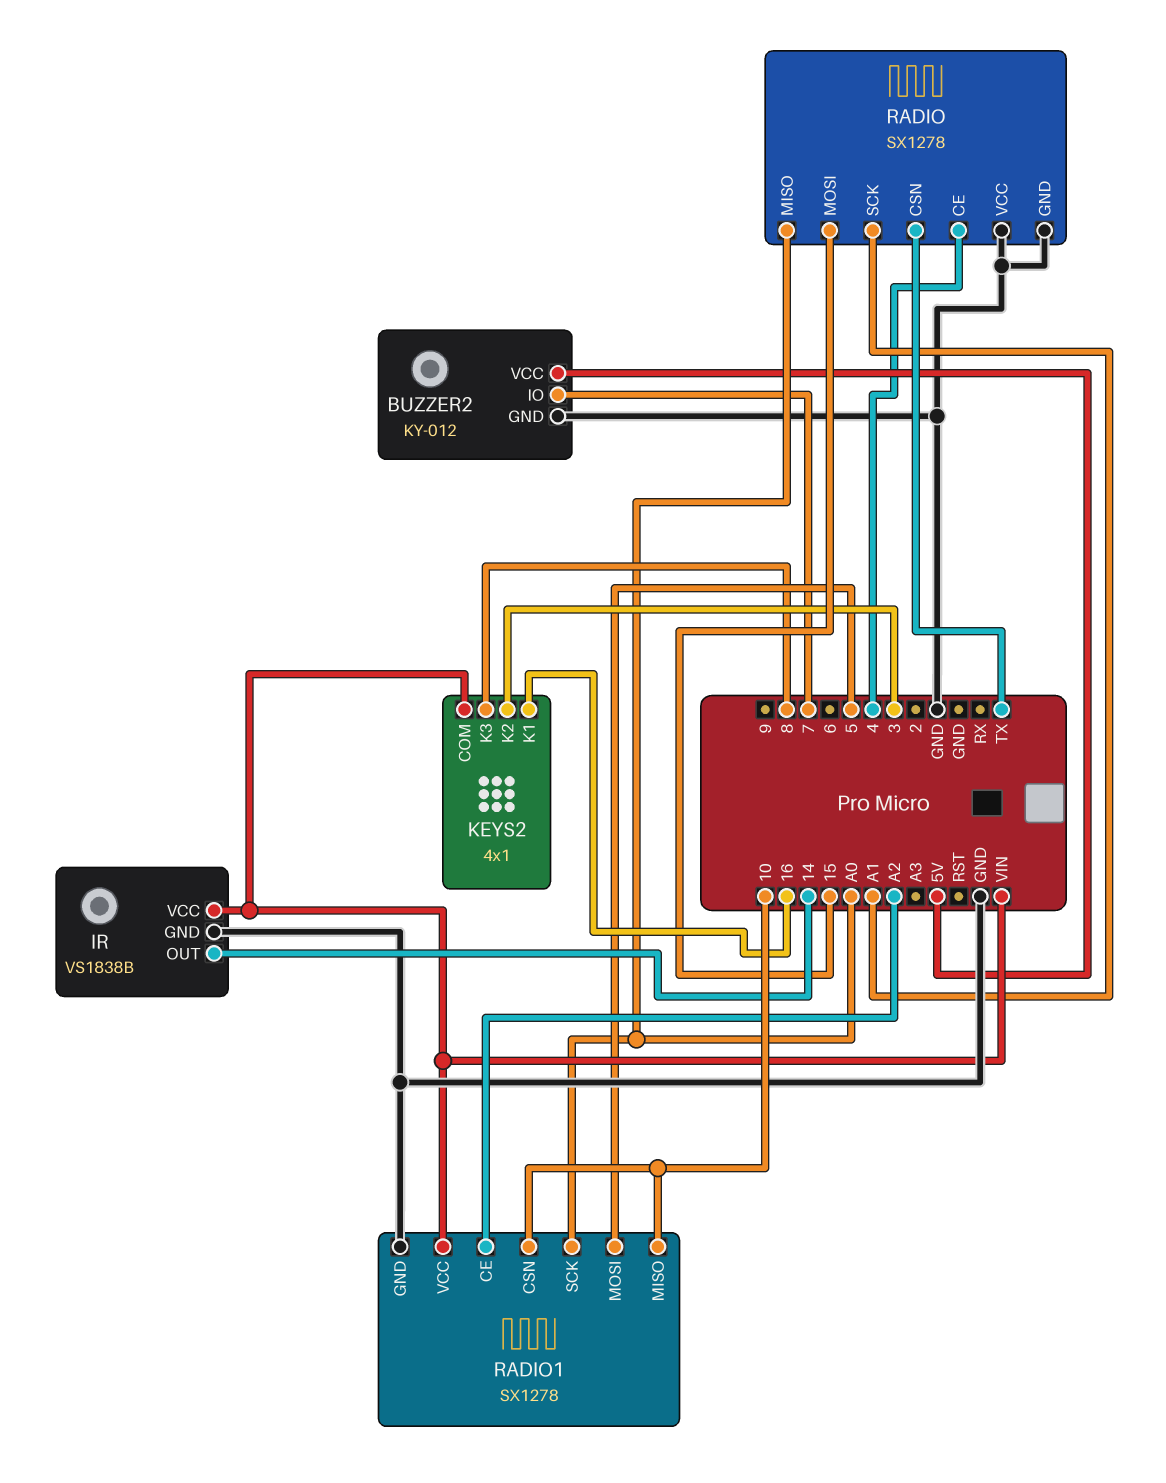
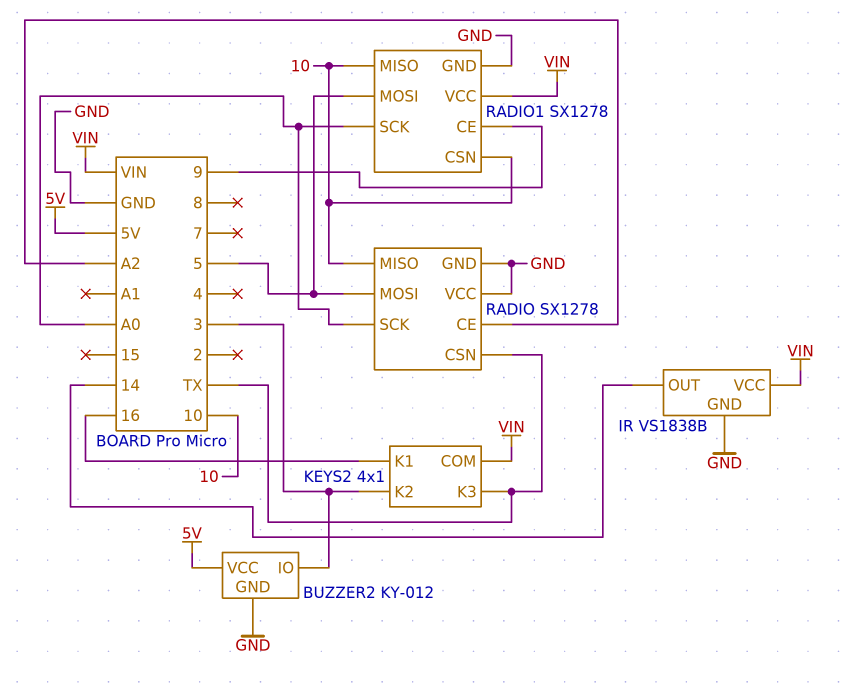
BUZZER2 pin IO: 7 -> 3
KEYS2 pin K3: 8 -> TX
RADIO pin CE: 4 -> A2
RADIO pin MISO: A0 -> 10
RADIO pin MOSI: 15 -> 5
RADIO pin SCK: A1 -> A0
RADIO1 pin CE: A2 -> 9

